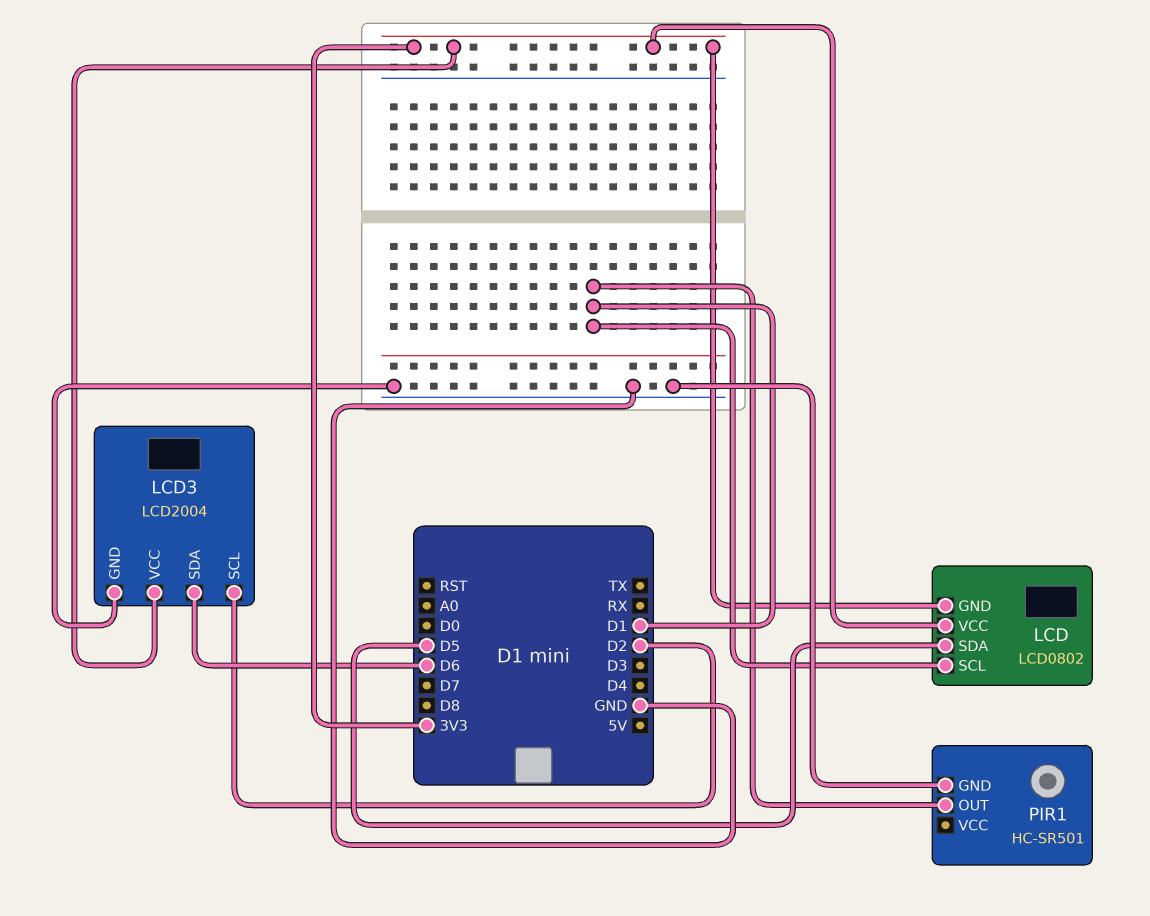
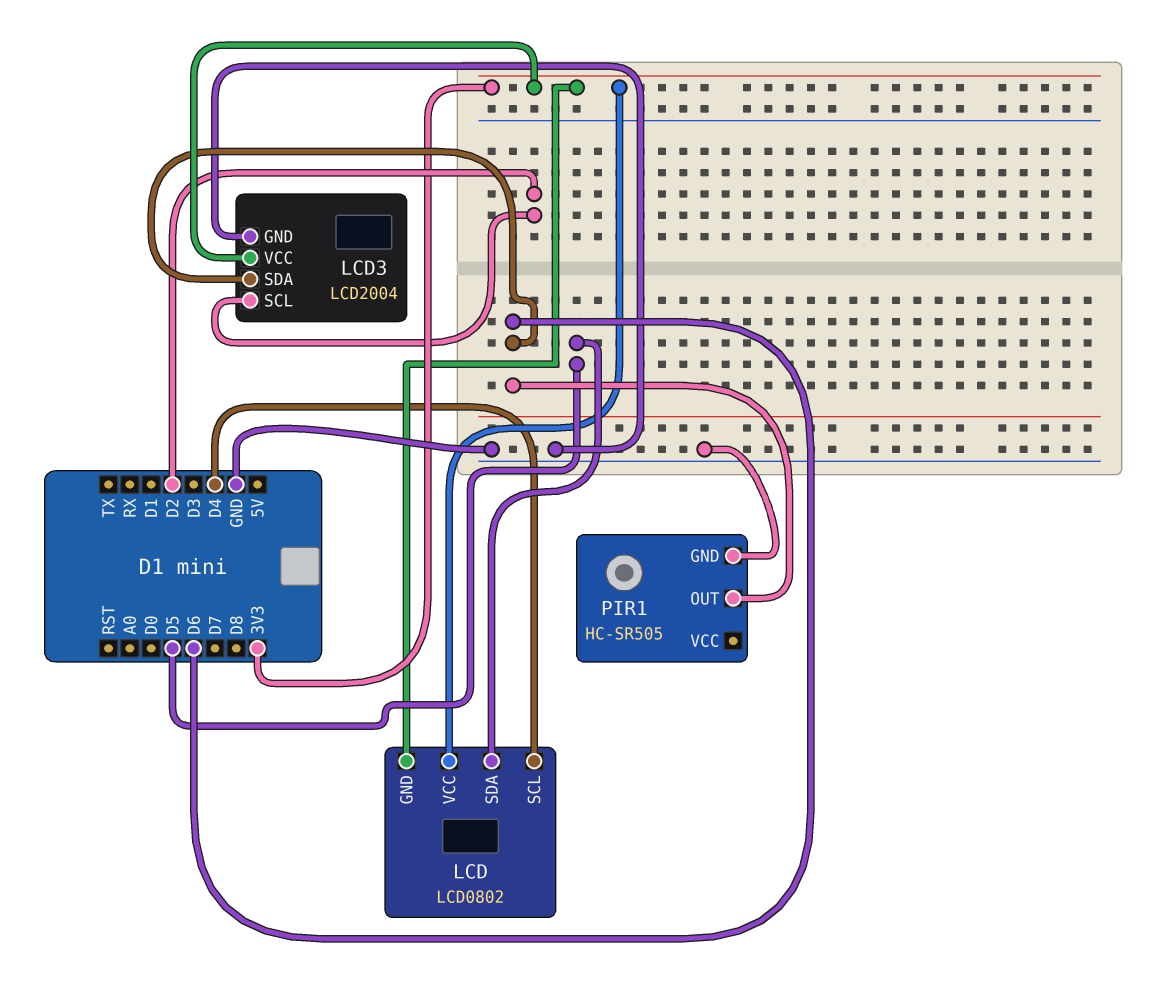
LCD pin SCL: D1 -> D4
PIR1: HC-SR501 -> HC-SR505
PIR1 pin OUT: D1 -> D6

